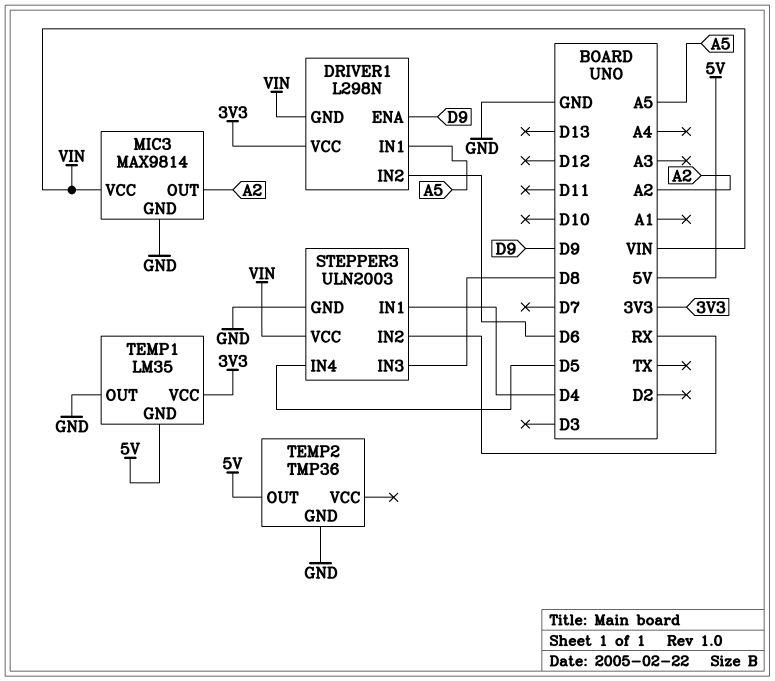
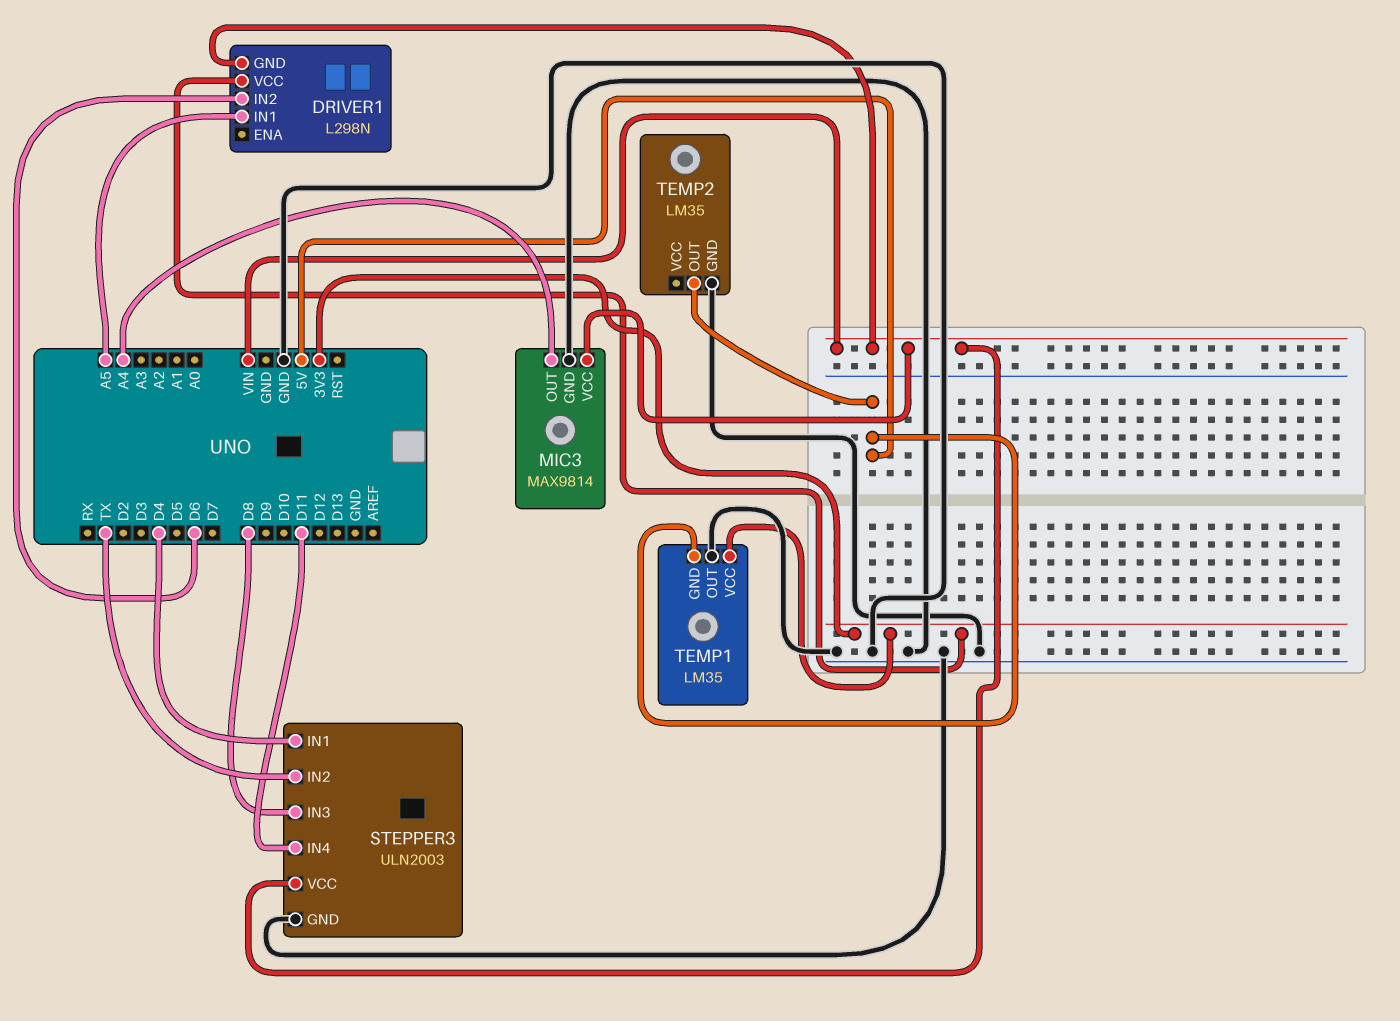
DRIVER1 pin ENA: D9 -> none
MIC3 pin OUT: A2 -> A4
STEPPER3 pin IN2: RX -> TX
STEPPER3 pin IN4: D5 -> D11
TEMP2: TMP36 -> LM35

